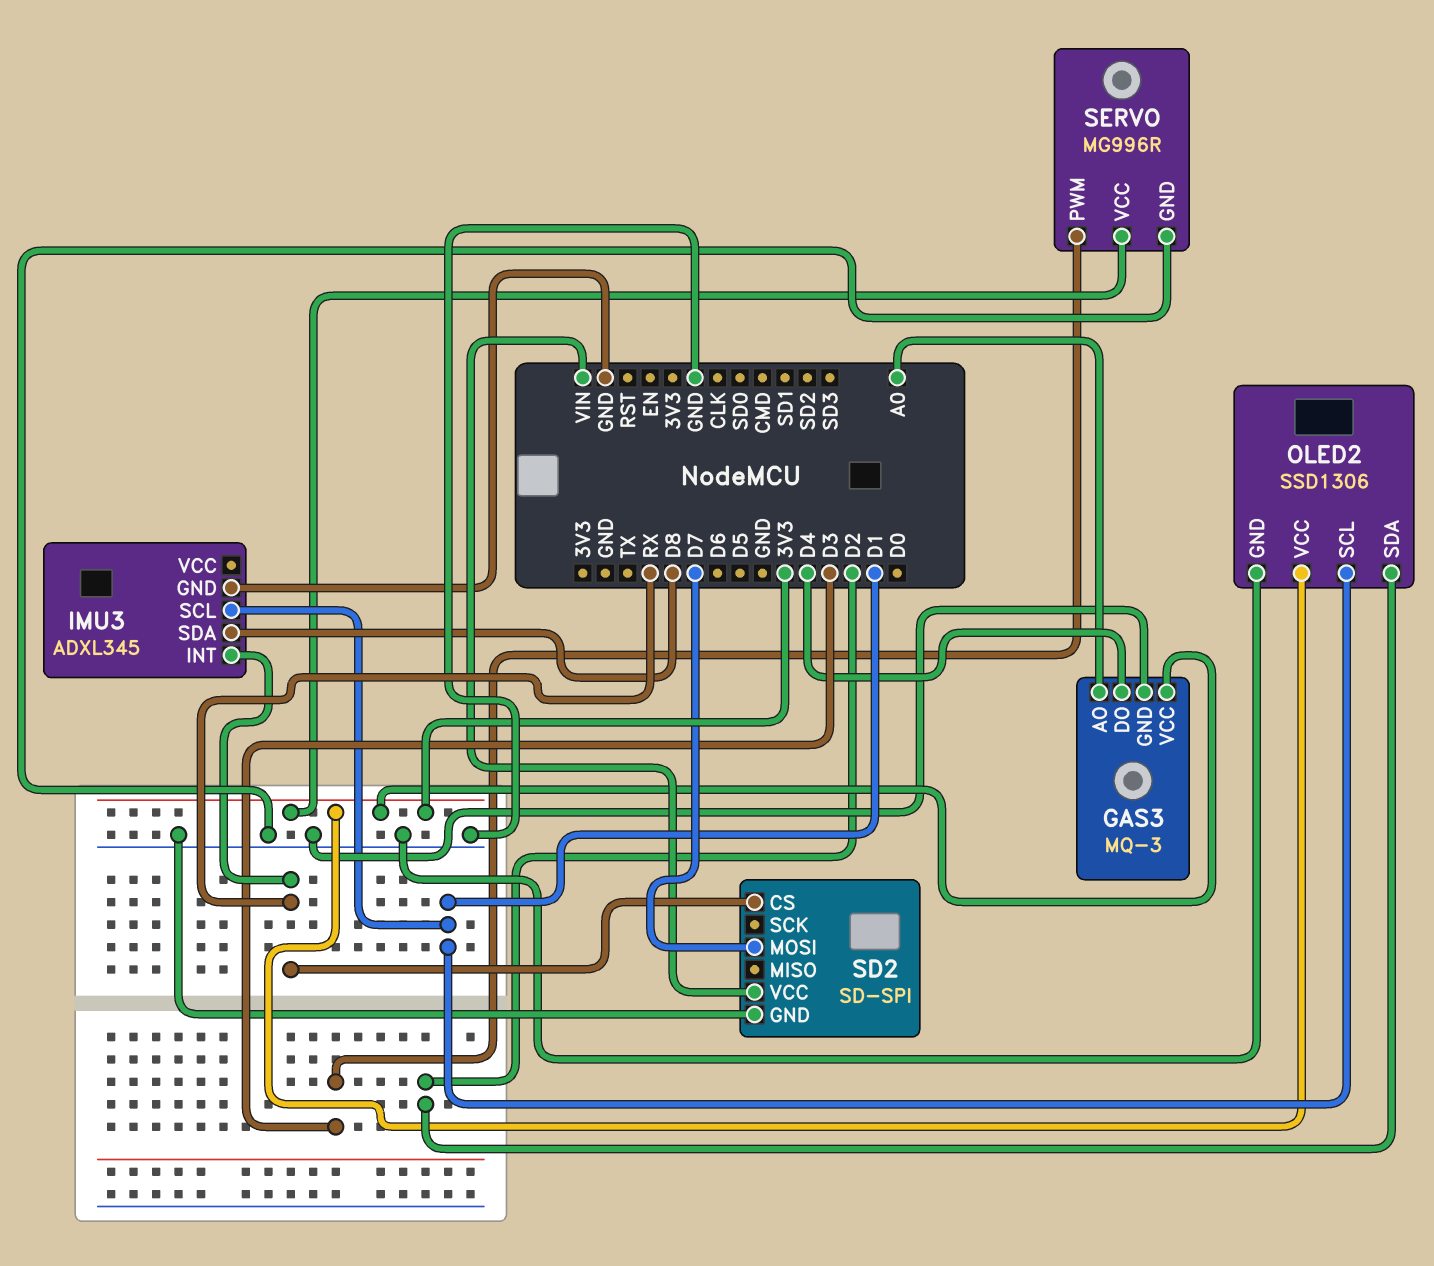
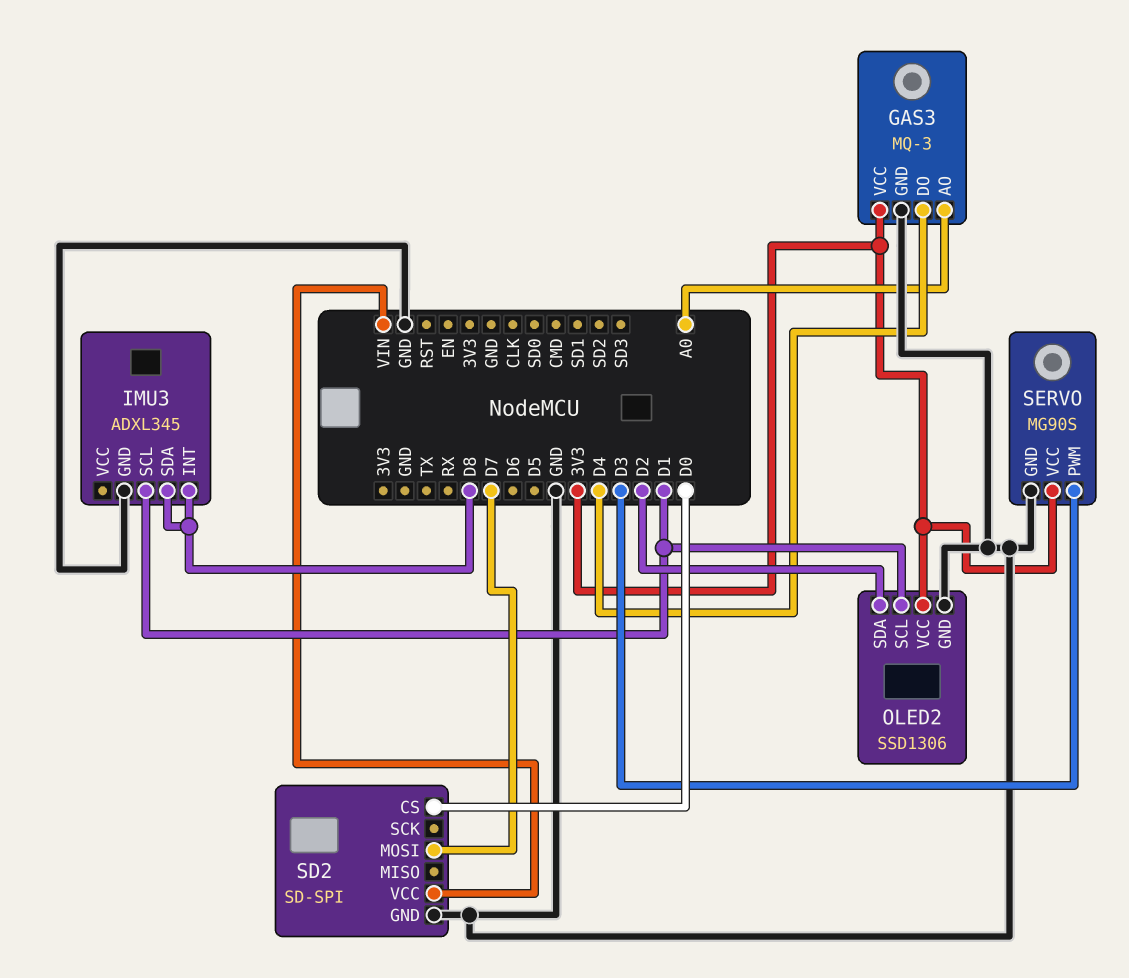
IMU3 pin INT: RX -> D8
SD2 pin CS: RX -> D0
SERVO: MG996R -> MG90S

